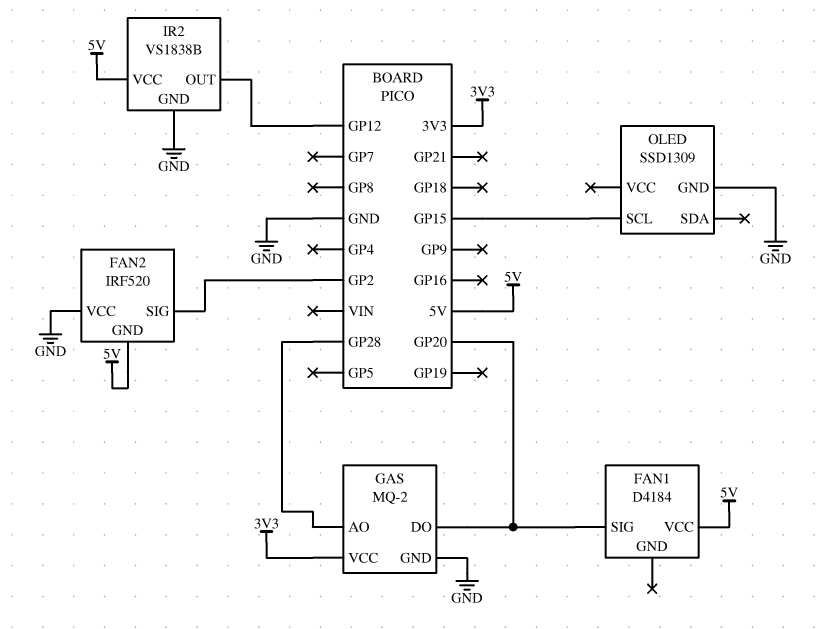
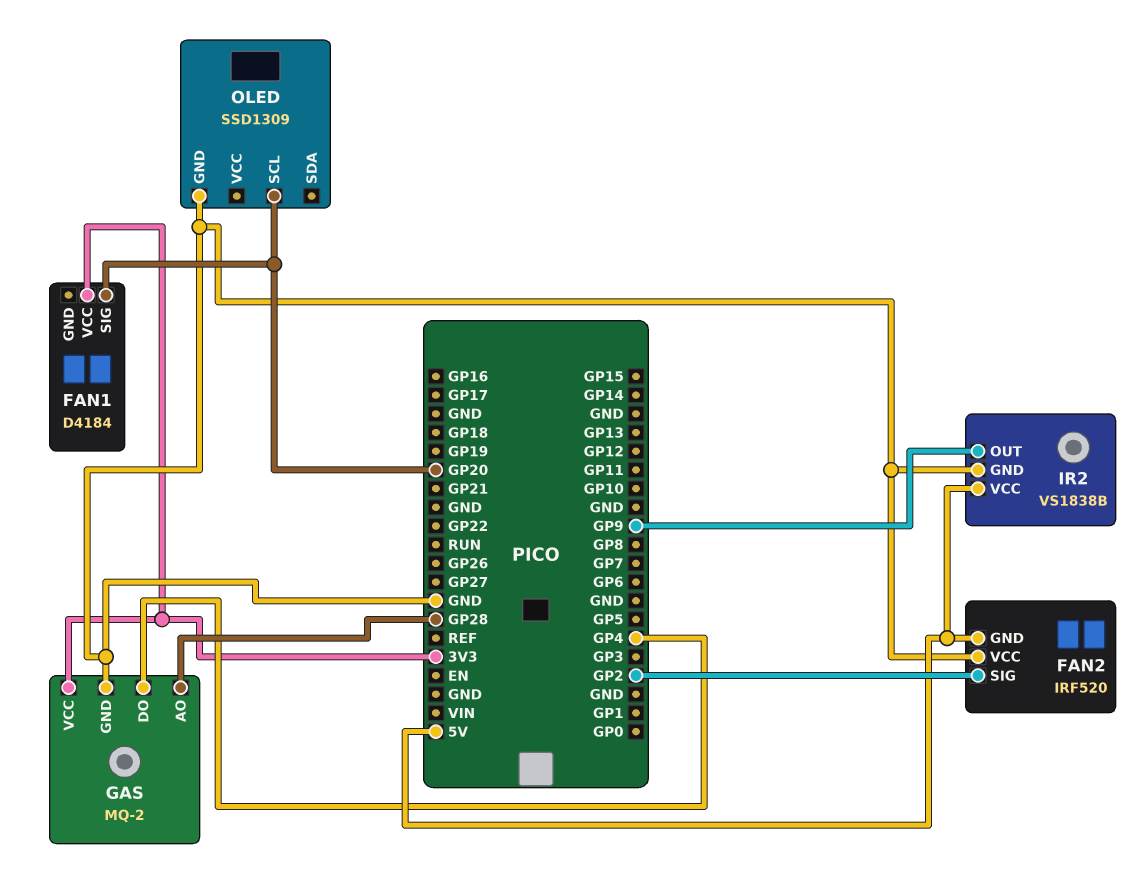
FAN1 pin VCC: 5V -> 3V3
GAS pin DO: GP20 -> GP4
IR2 pin OUT: GP12 -> GP9
OLED pin SCL: GP15 -> GP20

